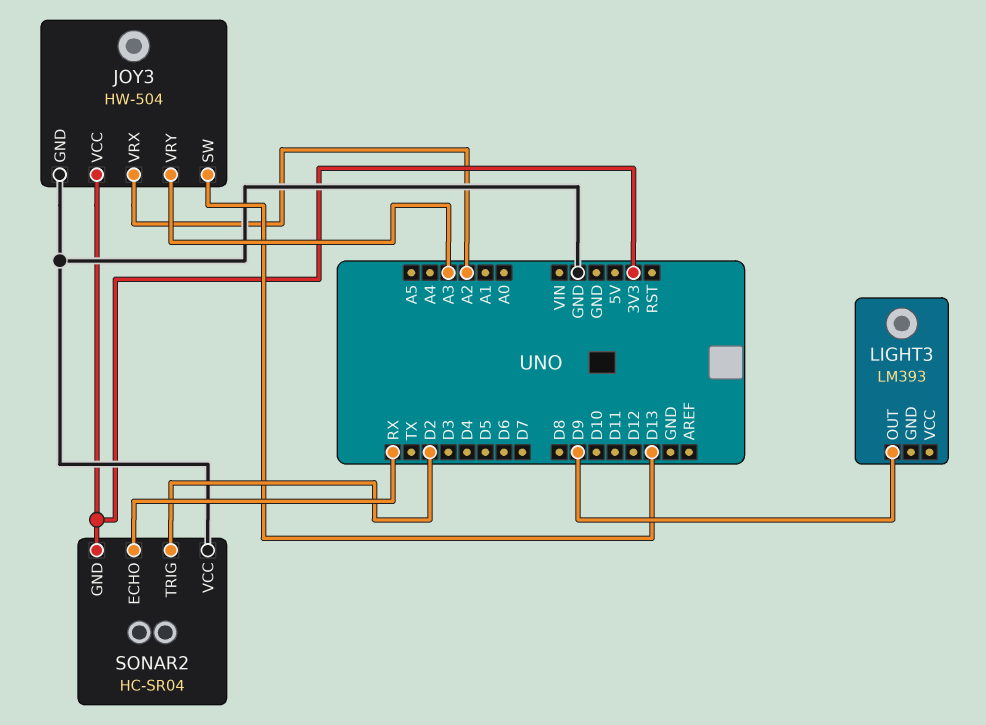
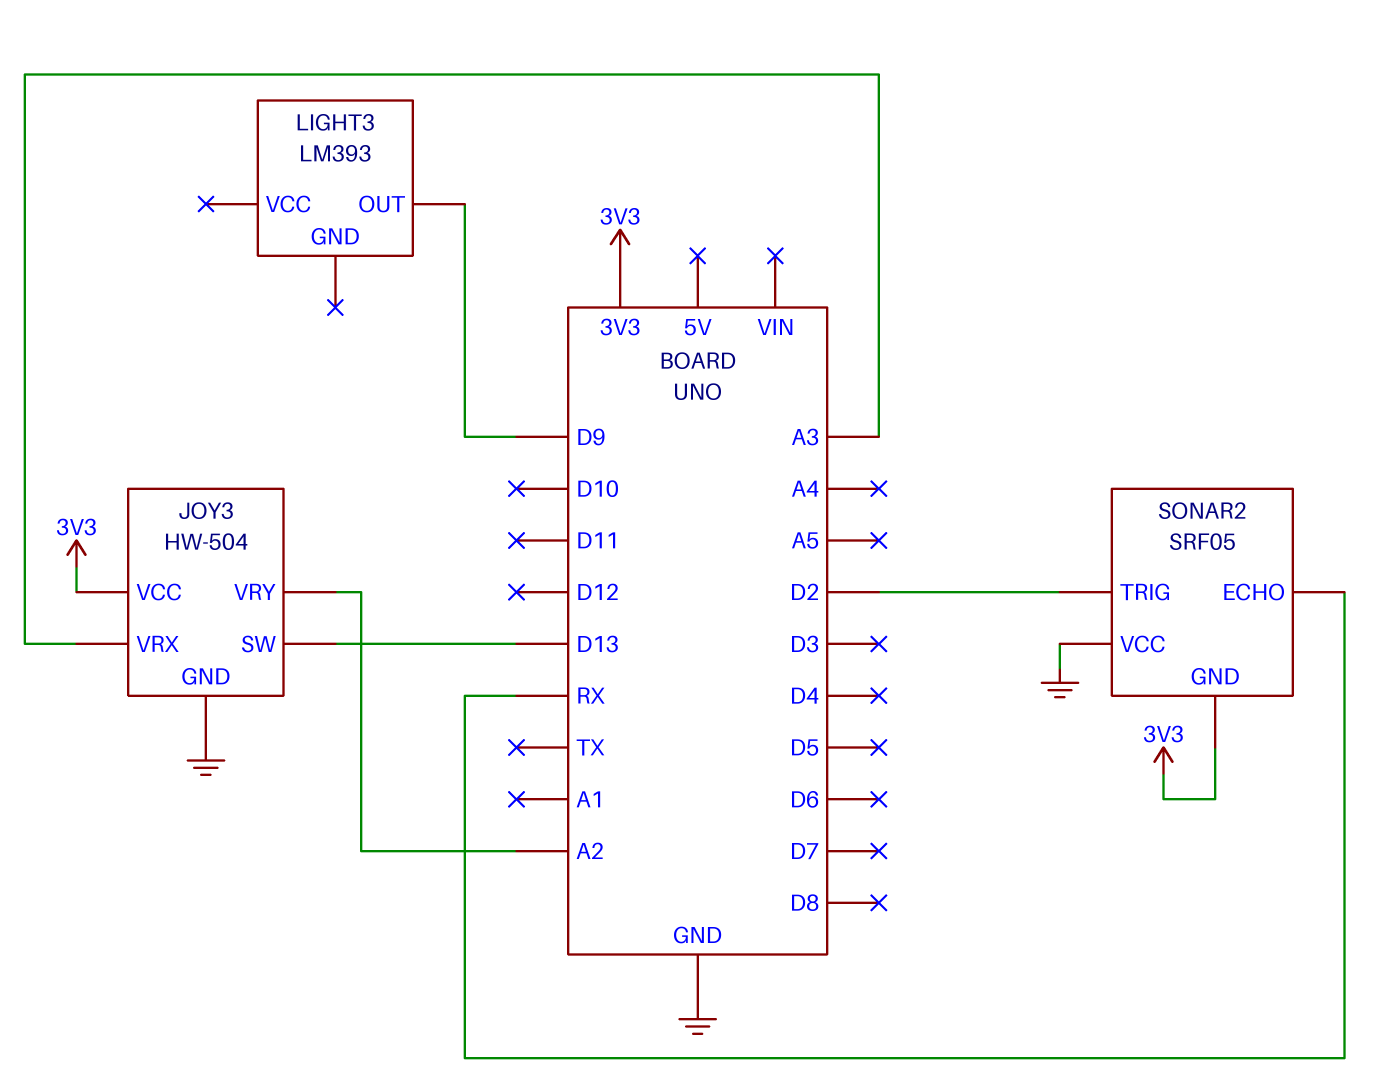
JOY3 pin VRX: A2 -> A3
JOY3 pin VRY: A3 -> A2
SONAR2: HC-SR04 -> SRF05

